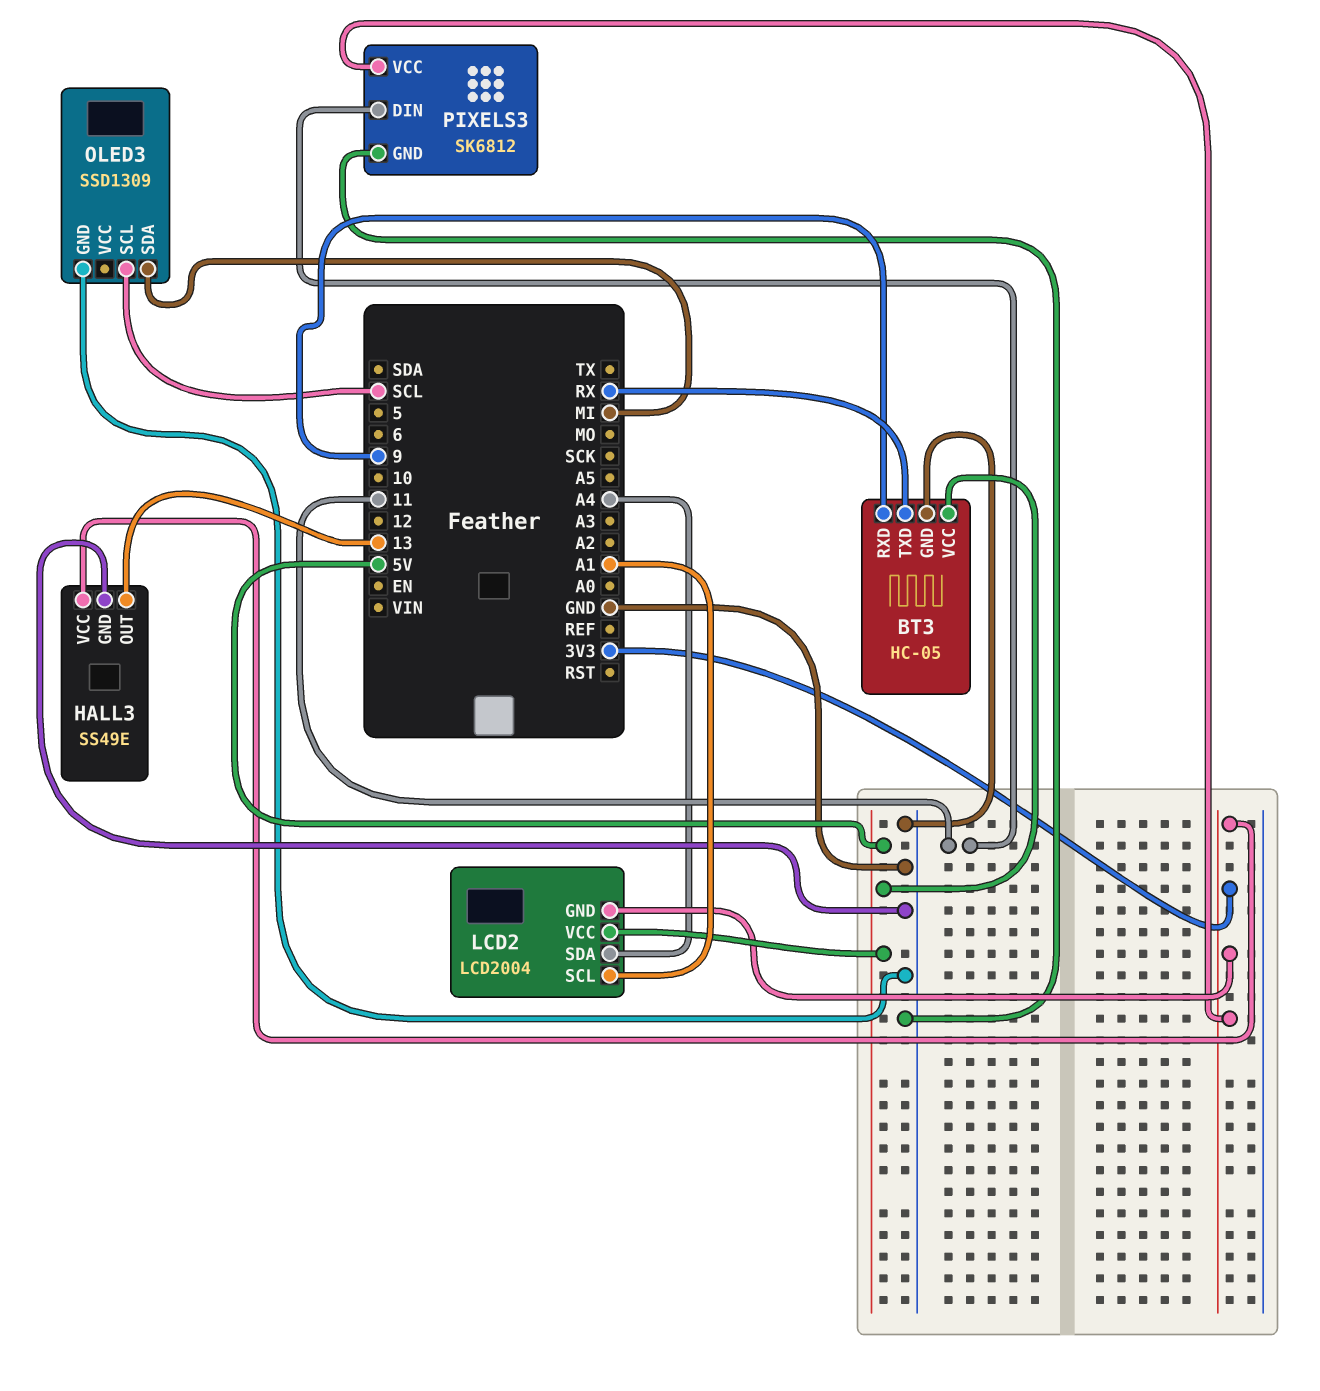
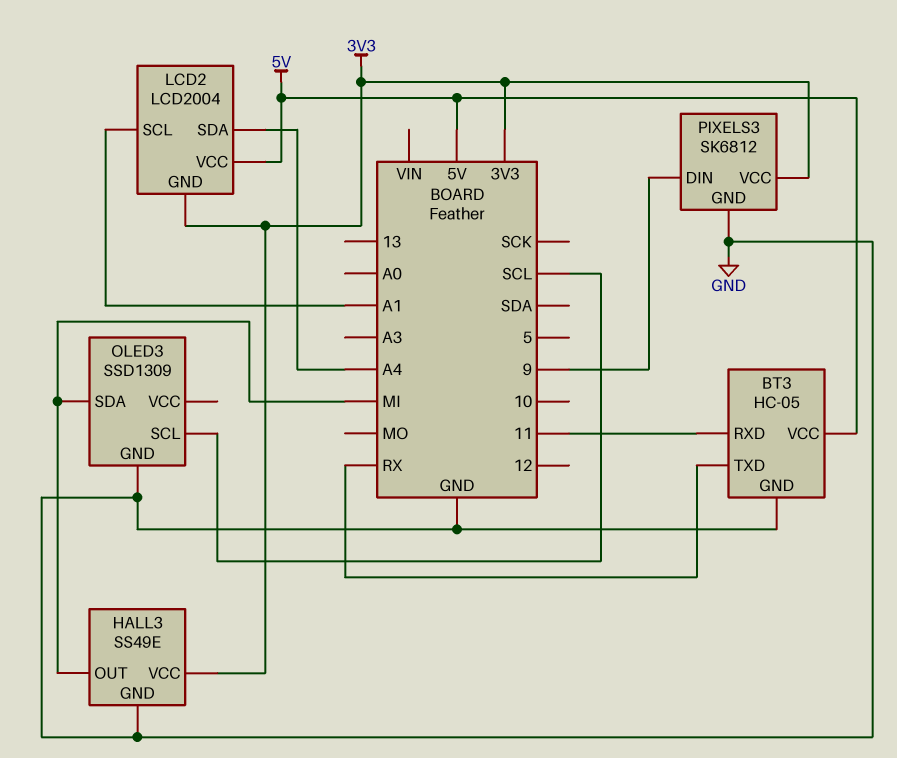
BT3 pin RXD: 9 -> 11
HALL3 pin OUT: 13 -> MI
PIXELS3 pin DIN: 11 -> 9

